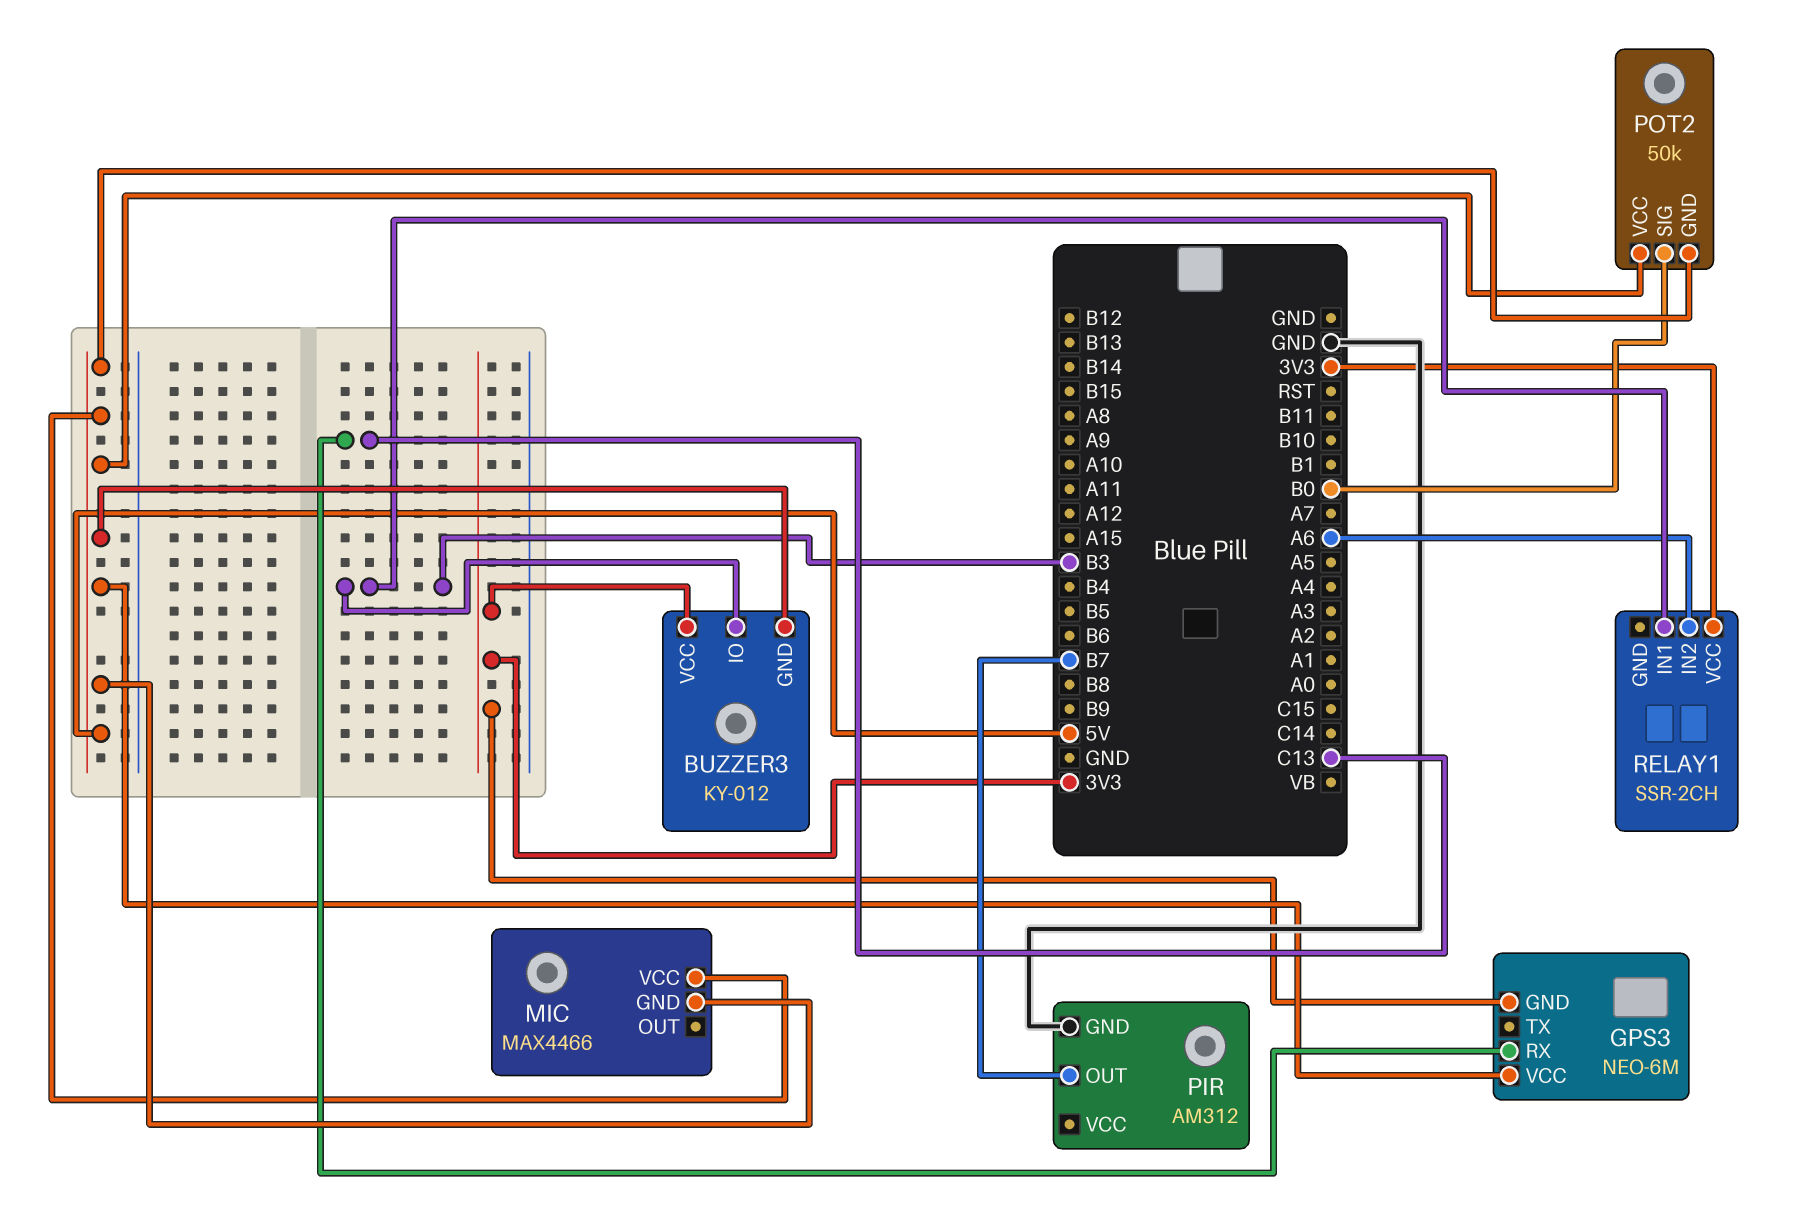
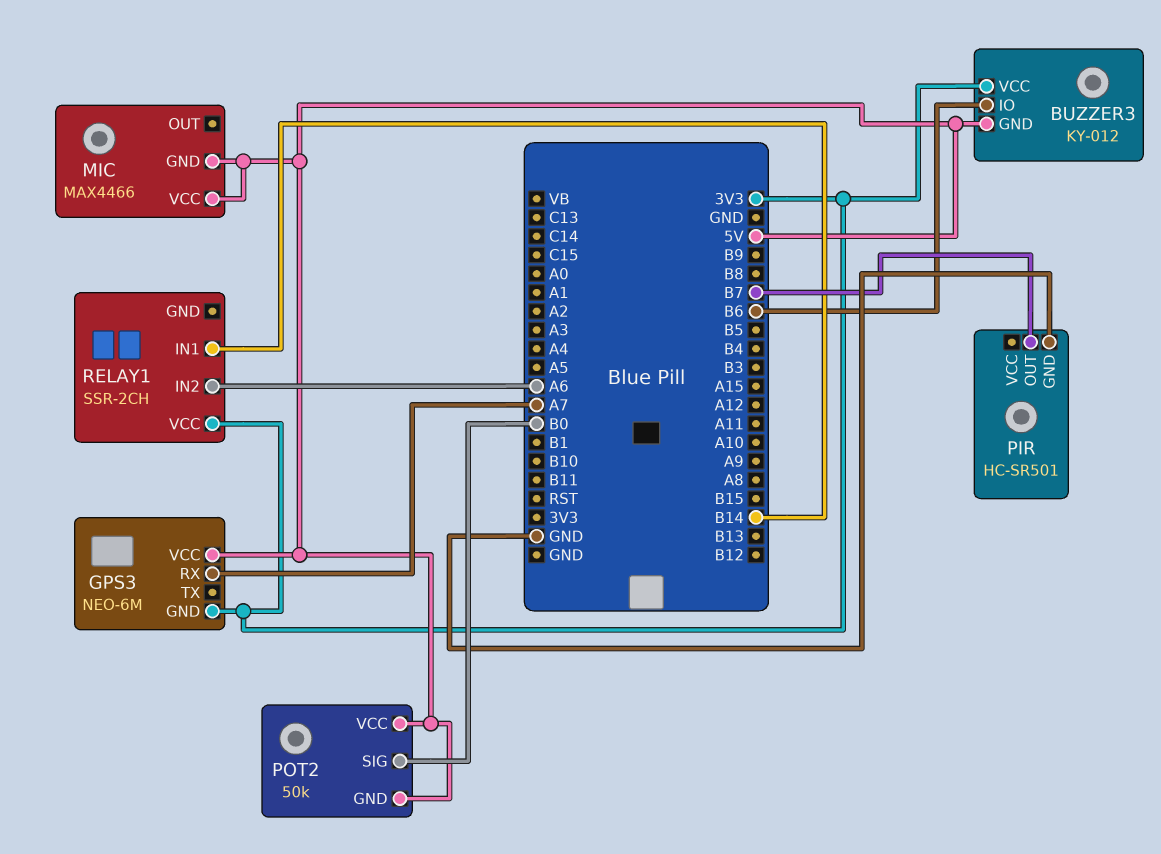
BUZZER3 pin IO: B3 -> B6
GPS3 pin RX: C13 -> A7
PIR: AM312 -> HC-SR501
RELAY1 pin IN1: B3 -> B14

